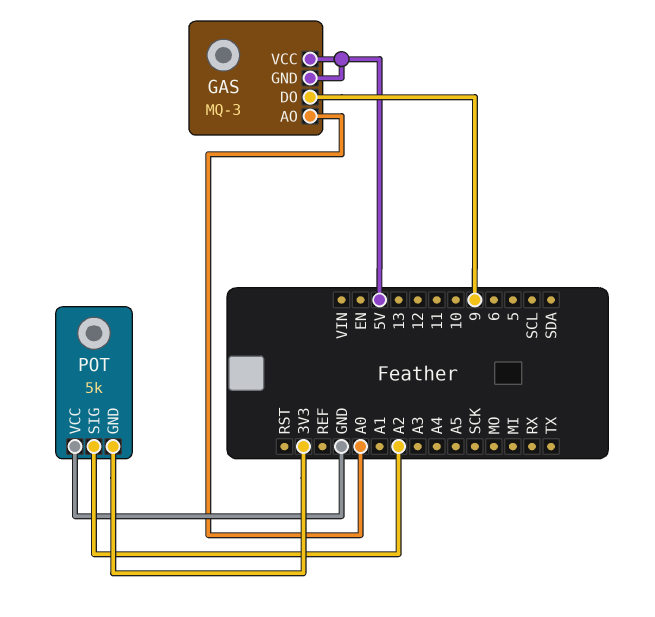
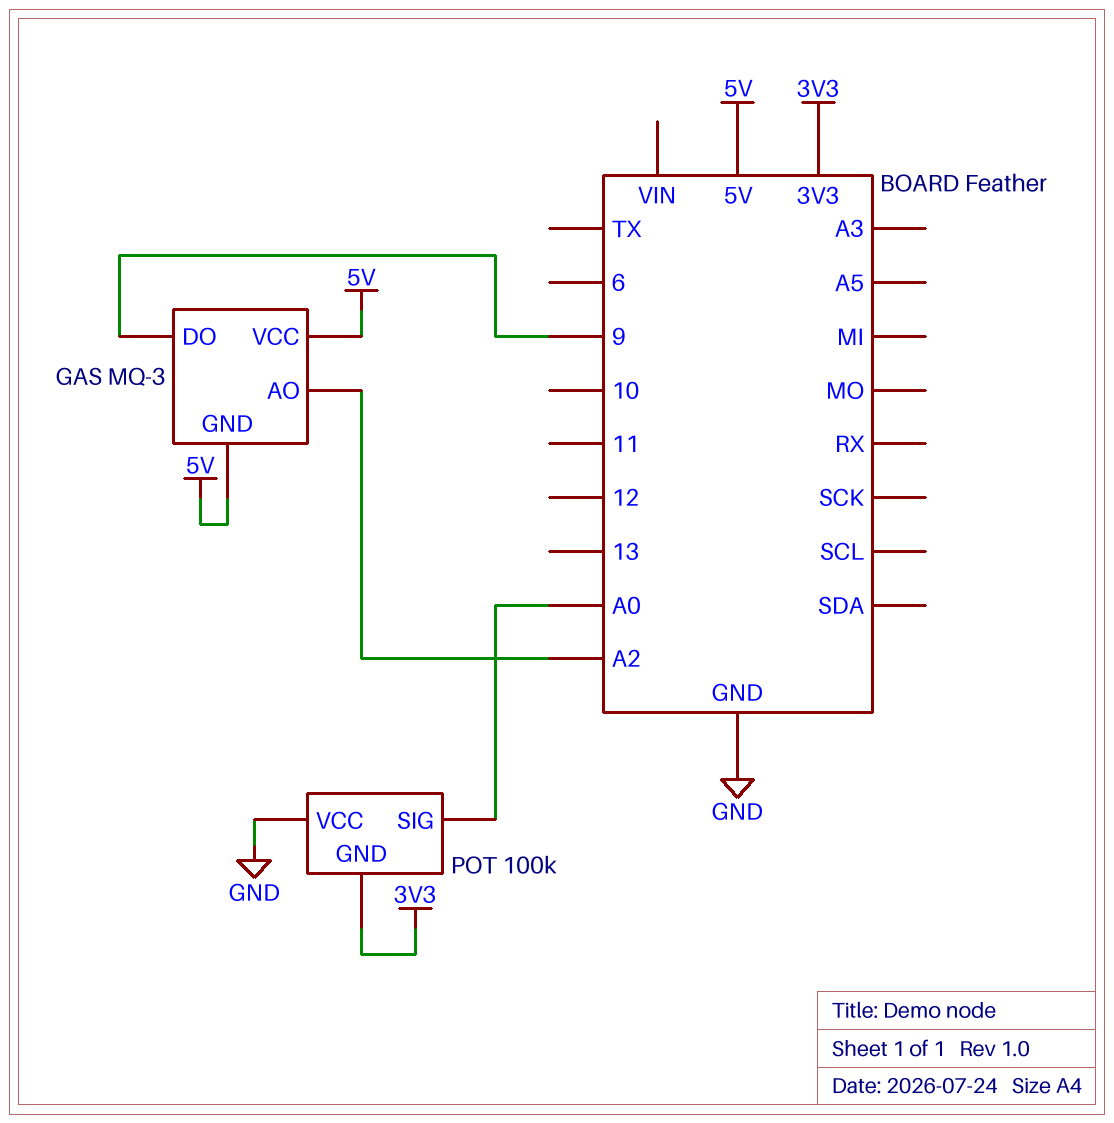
GAS pin AO: A0 -> A2
POT: 5k -> 100k
POT pin SIG: A2 -> A0

